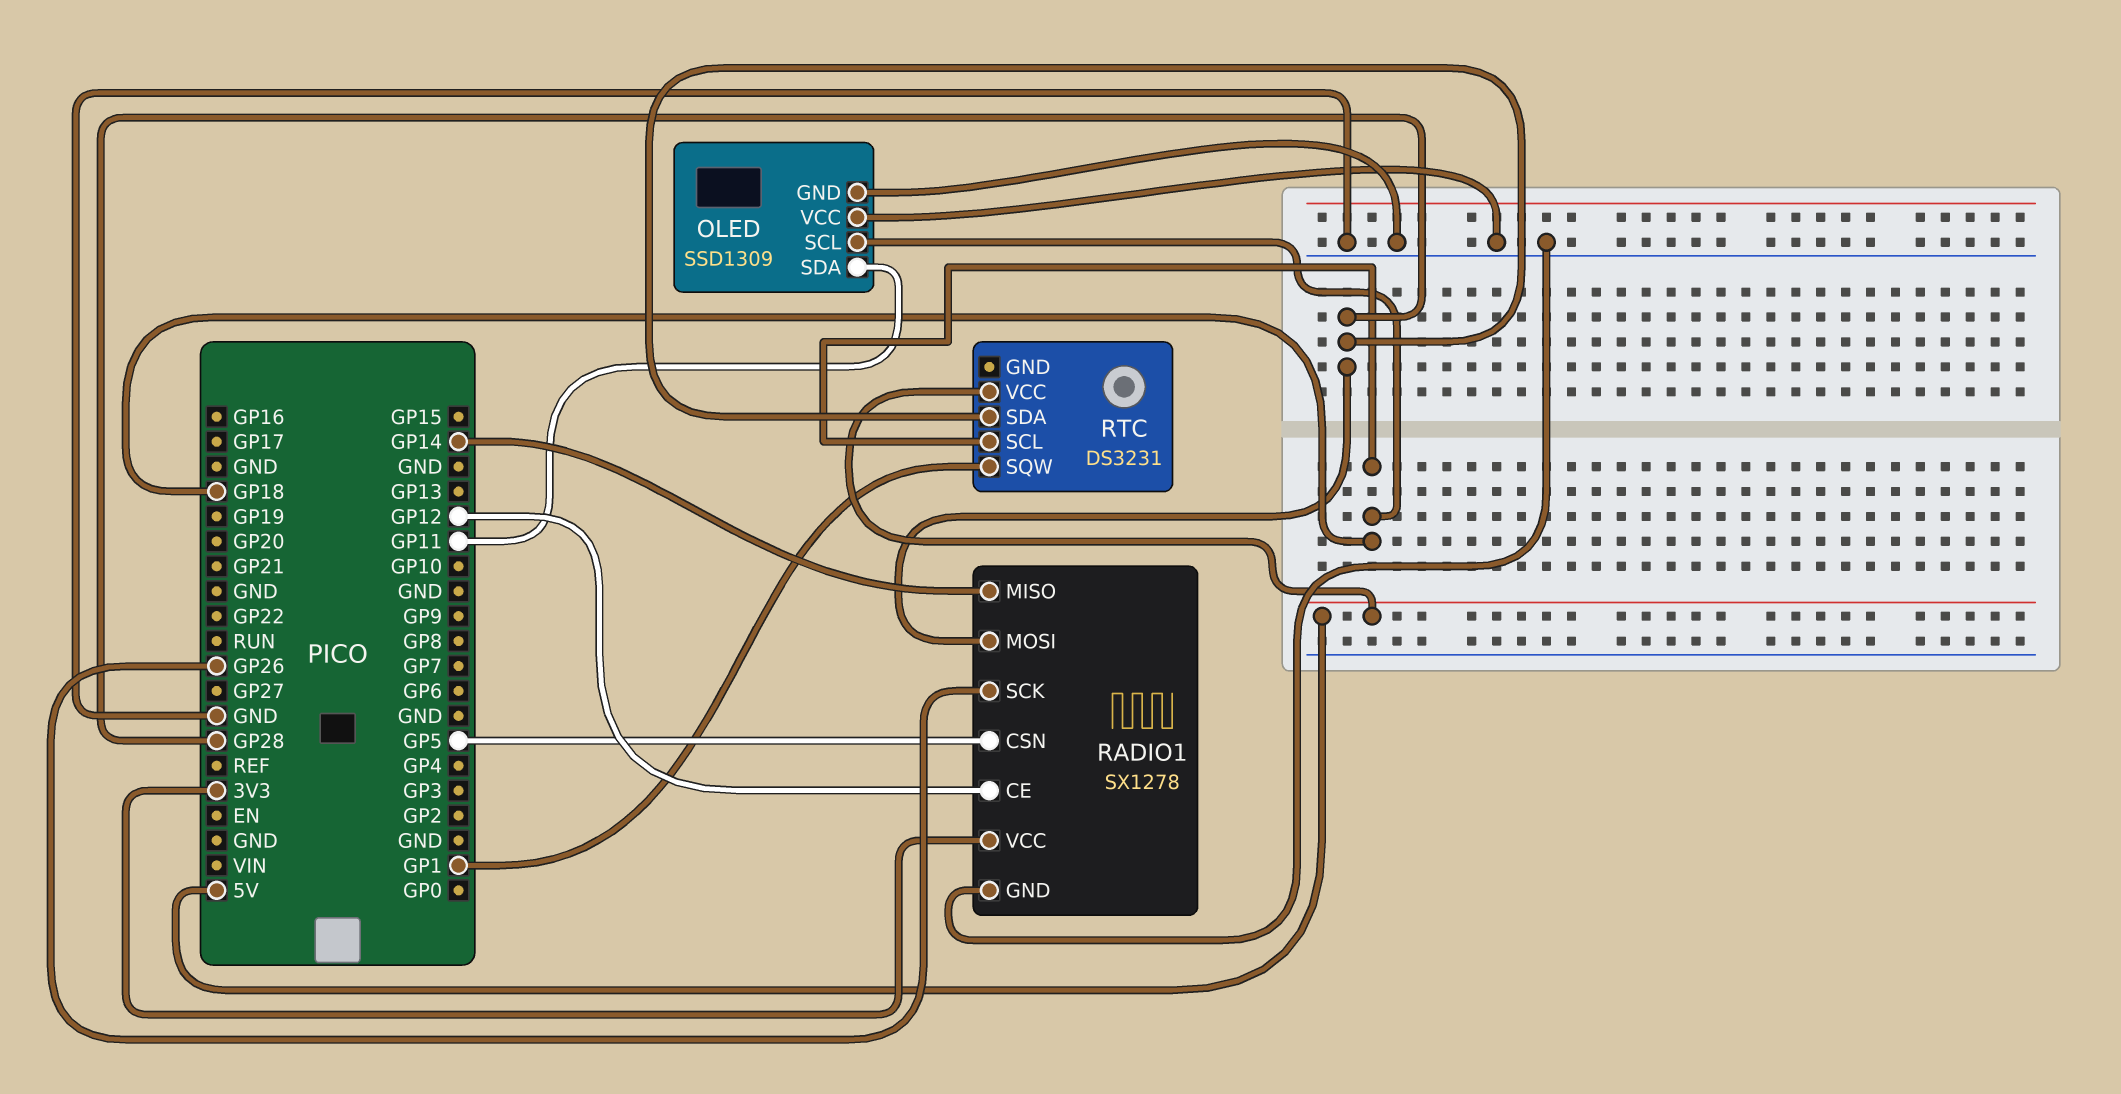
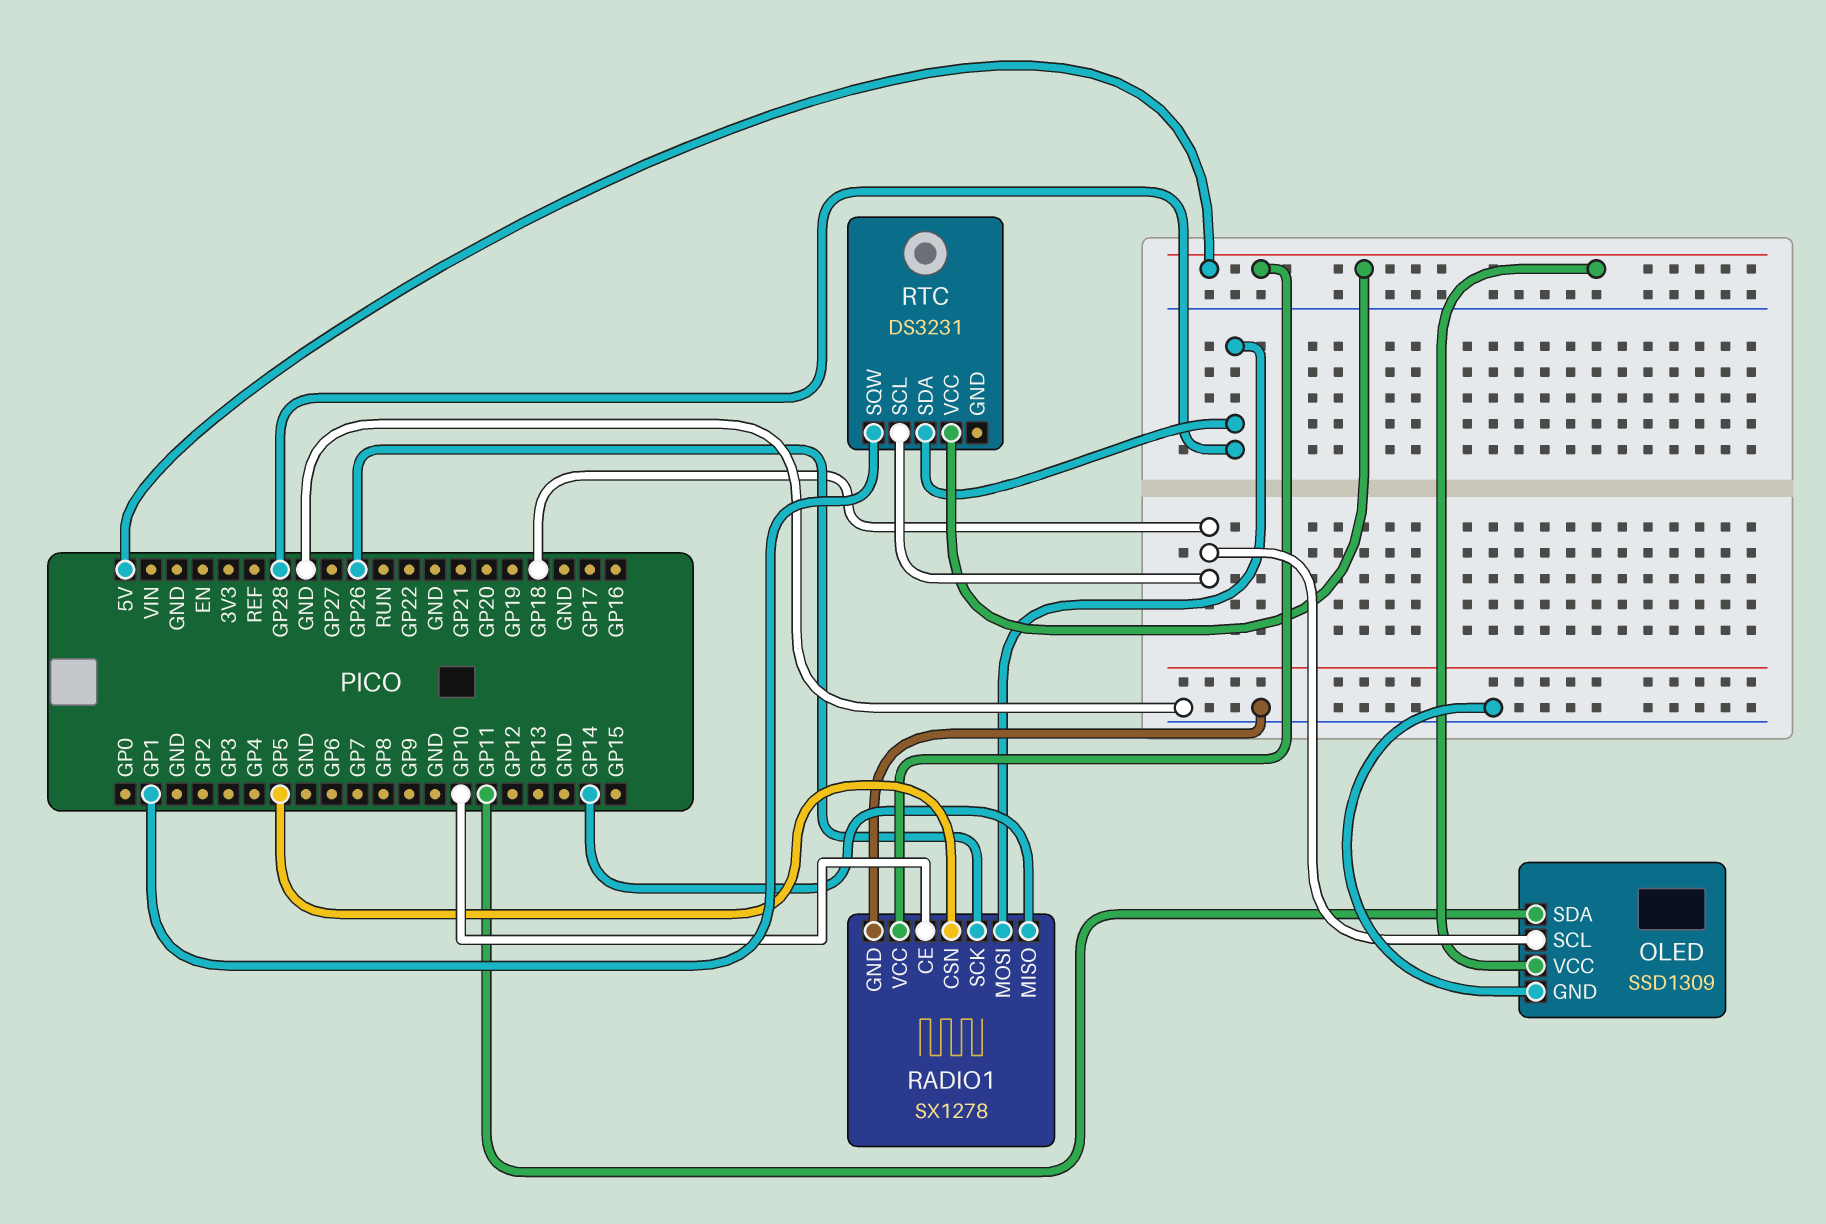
OLED pin VCC: GND -> 5V
RADIO1 pin CE: GP12 -> GP10
RADIO1 pin VCC: 3V3 -> 5V

